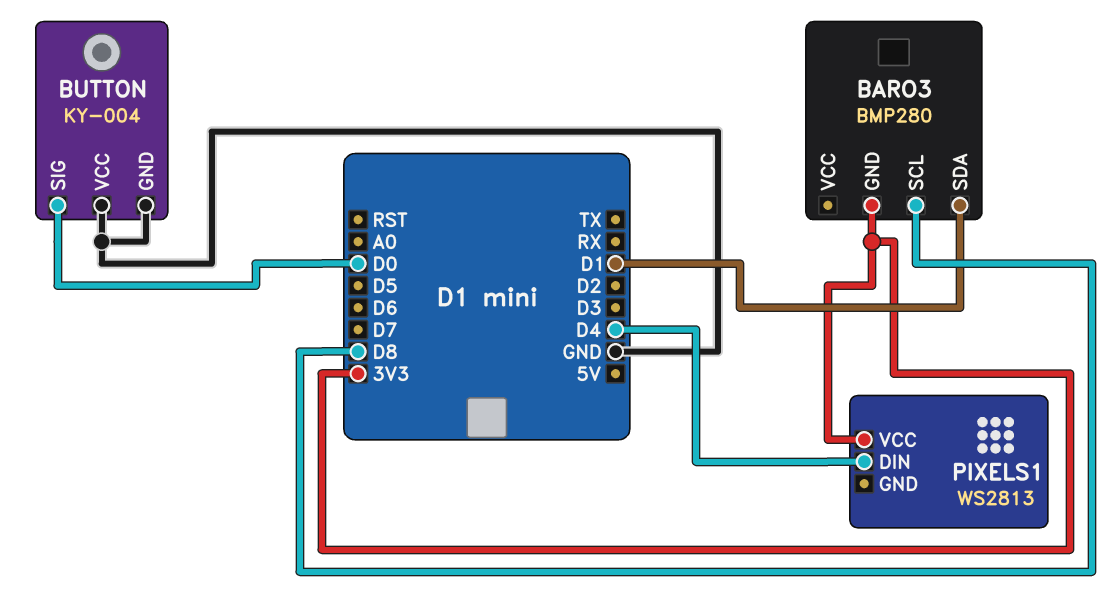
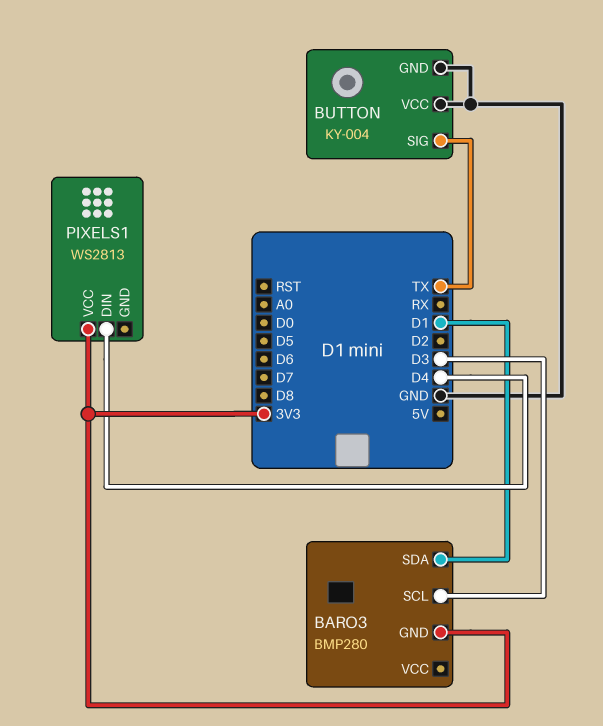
BARO3 pin SCL: D8 -> D3
BUTTON pin SIG: D0 -> TX

